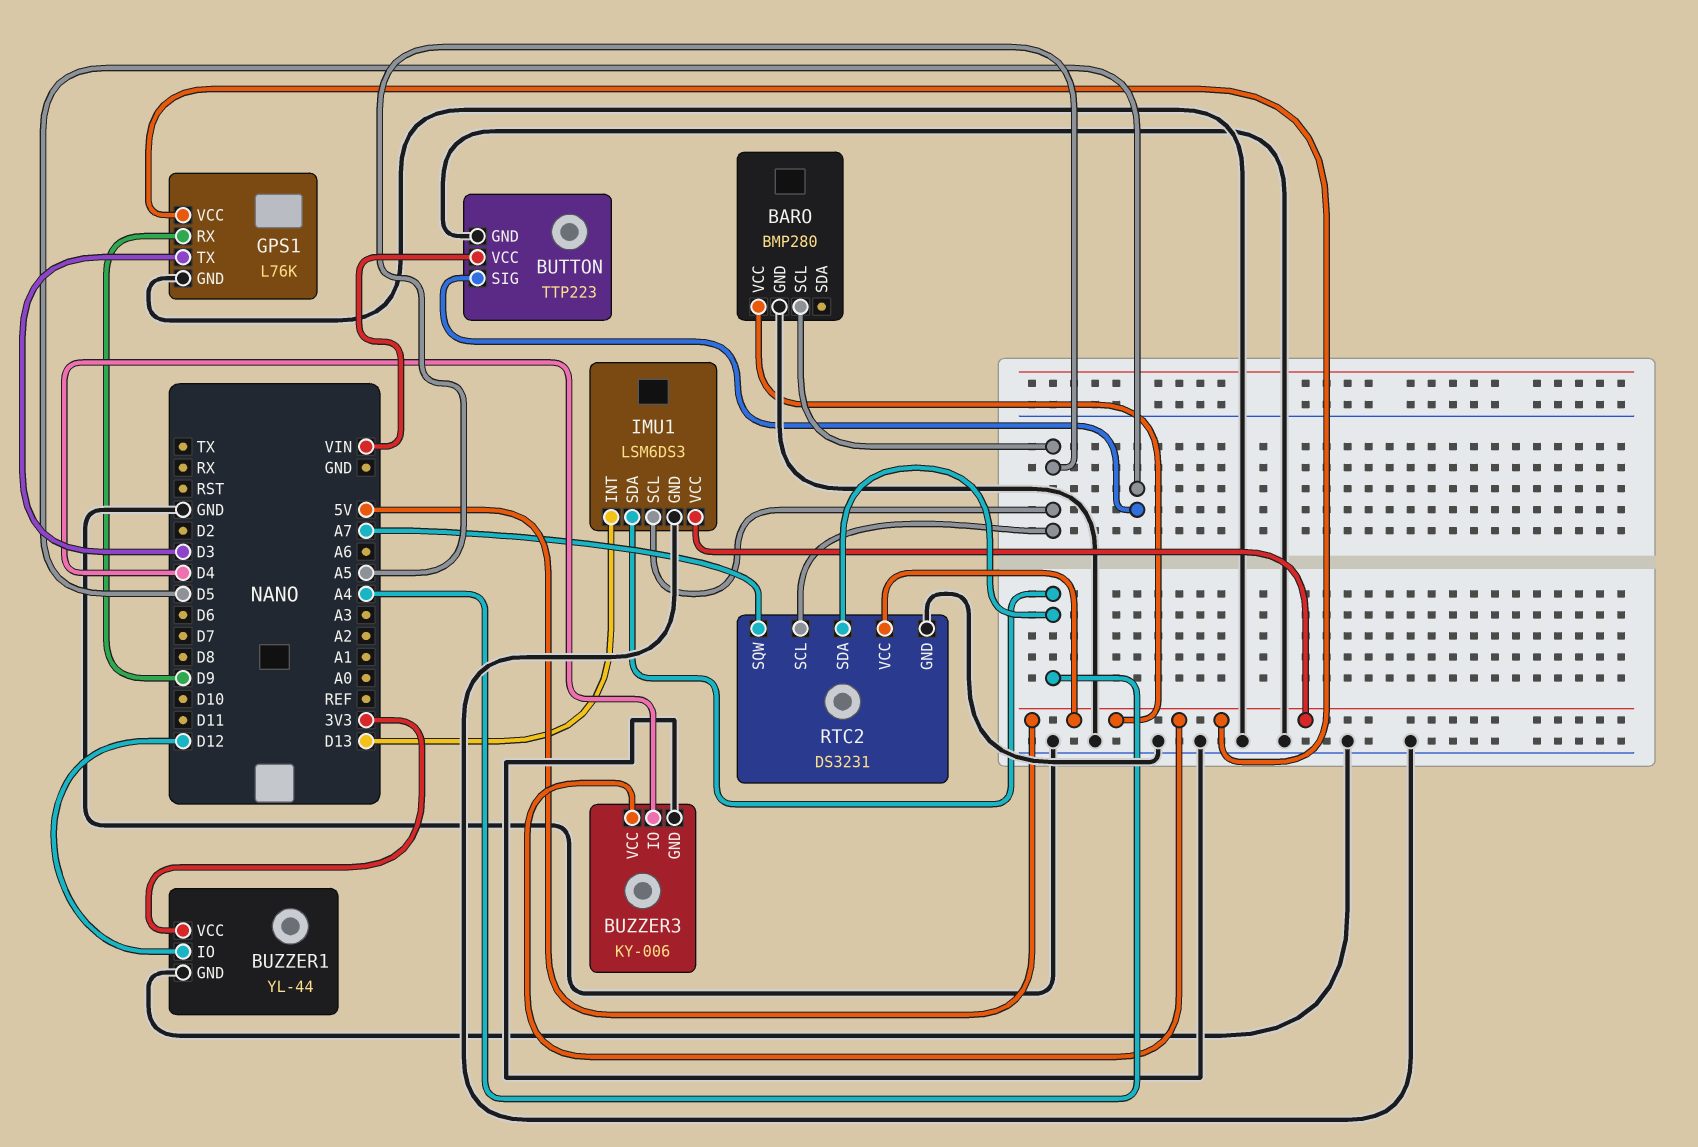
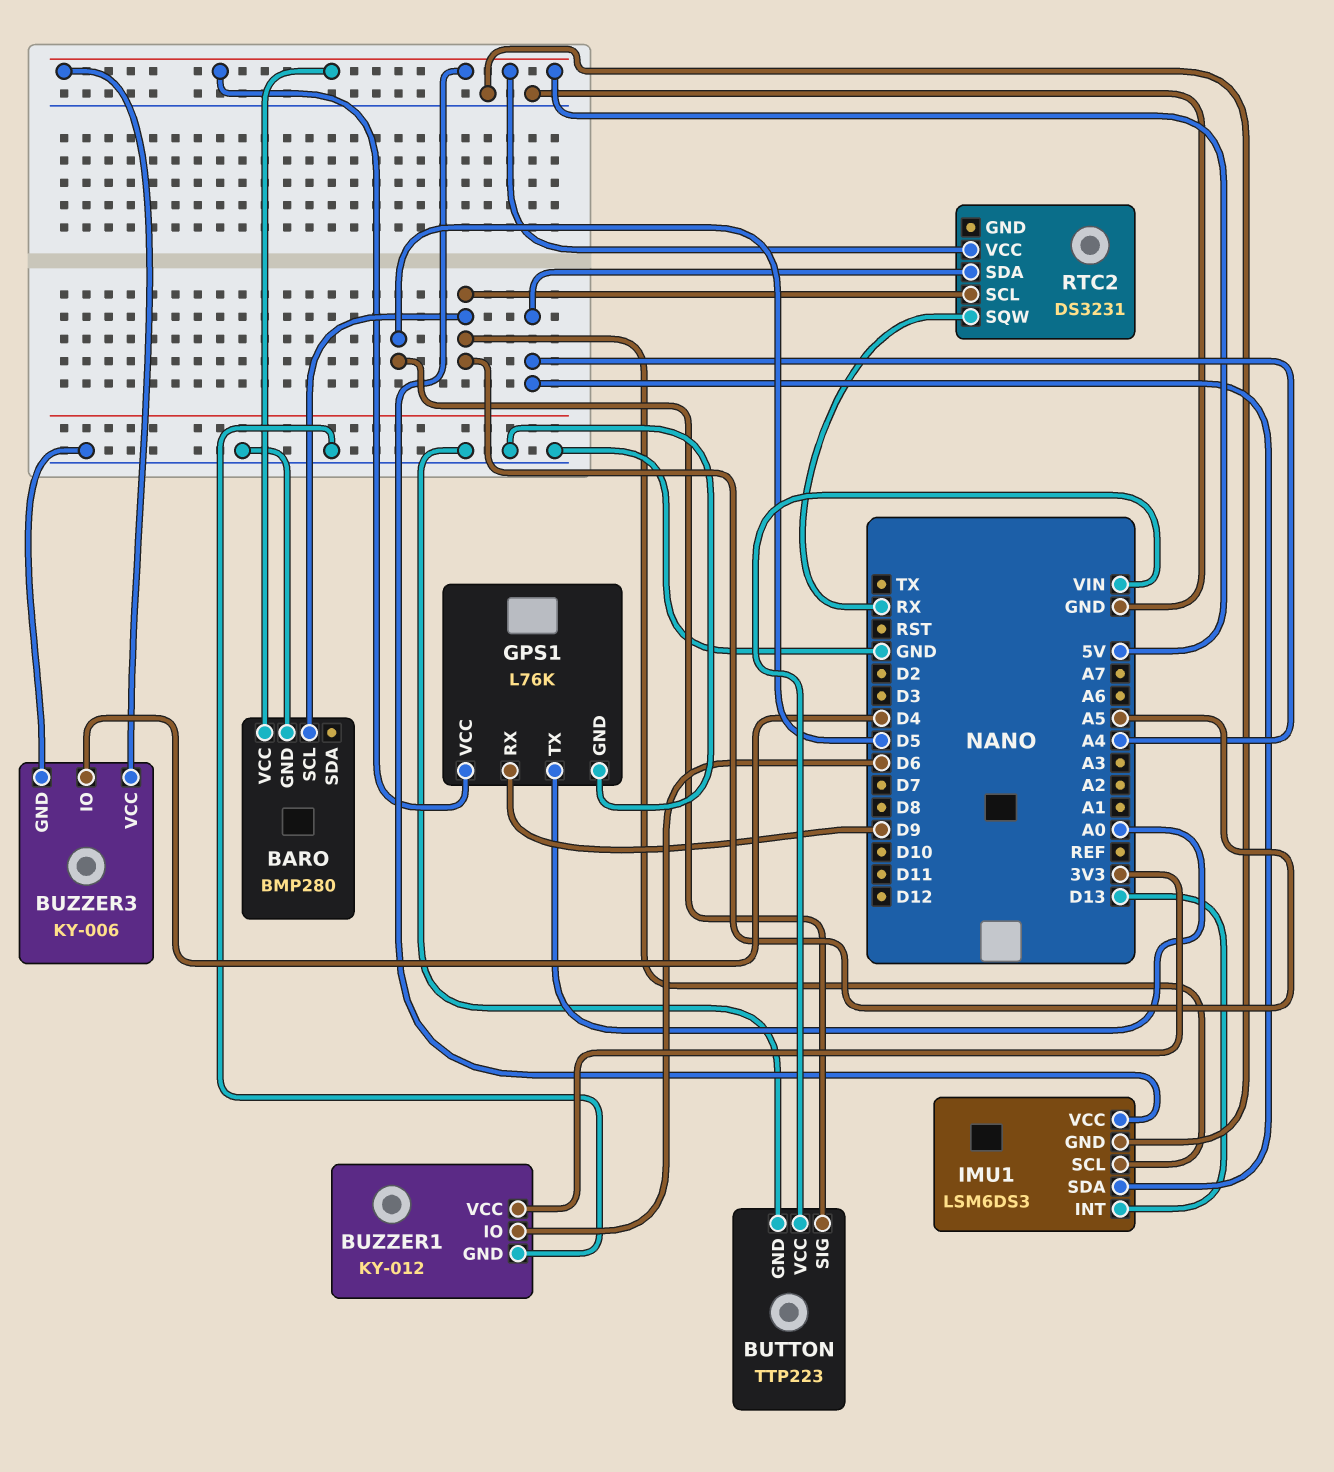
BUZZER1: YL-44 -> KY-012
BUZZER1 pin IO: D12 -> D6
GPS1 pin TX: D3 -> A0
RTC2 pin GND: GND -> none
RTC2 pin SQW: A7 -> RX

